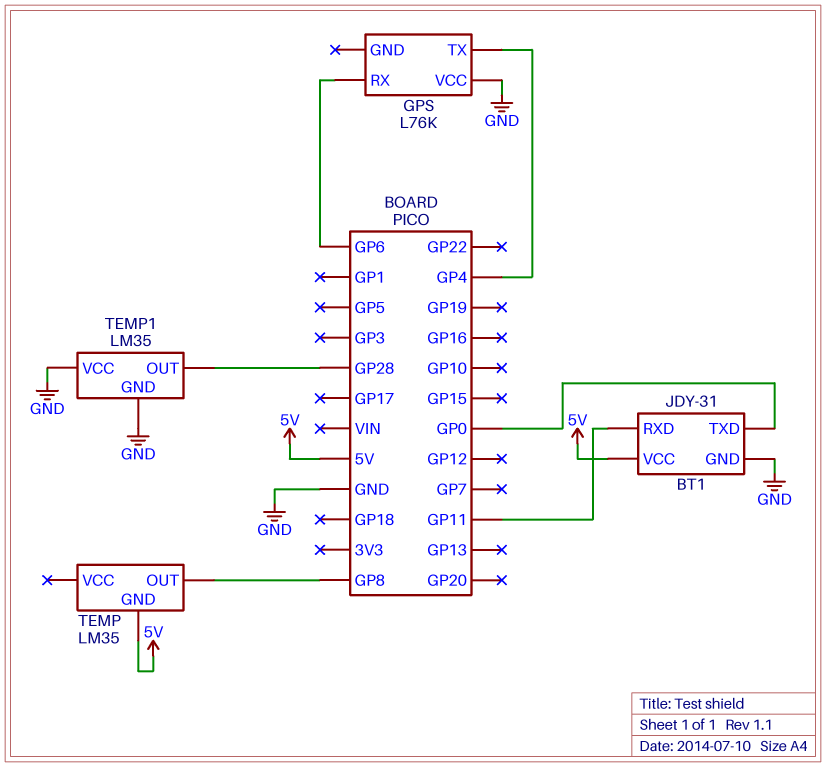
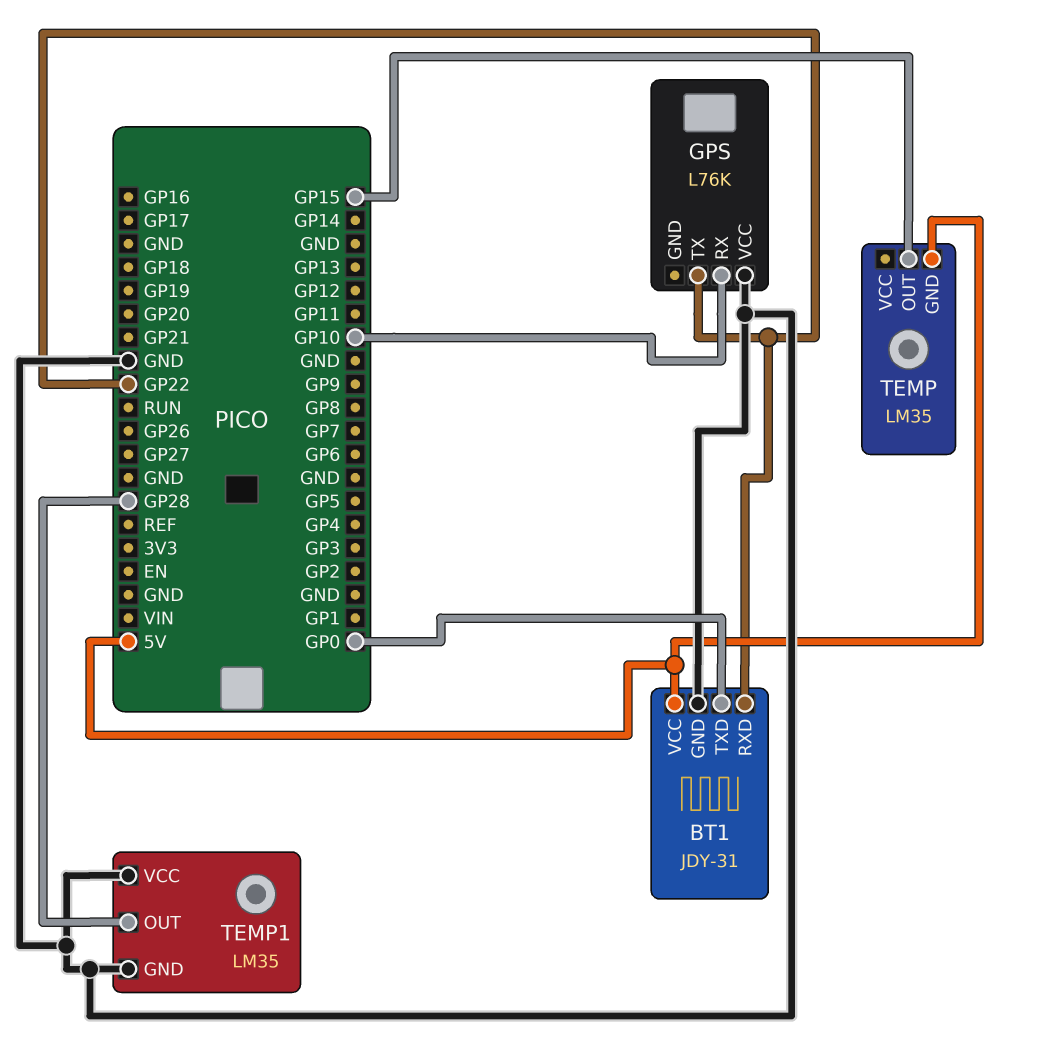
BT1 pin RXD: GP11 -> GP22
GPS pin RX: GP6 -> GP10
GPS pin TX: GP4 -> GP22
TEMP pin OUT: GP8 -> GP15

